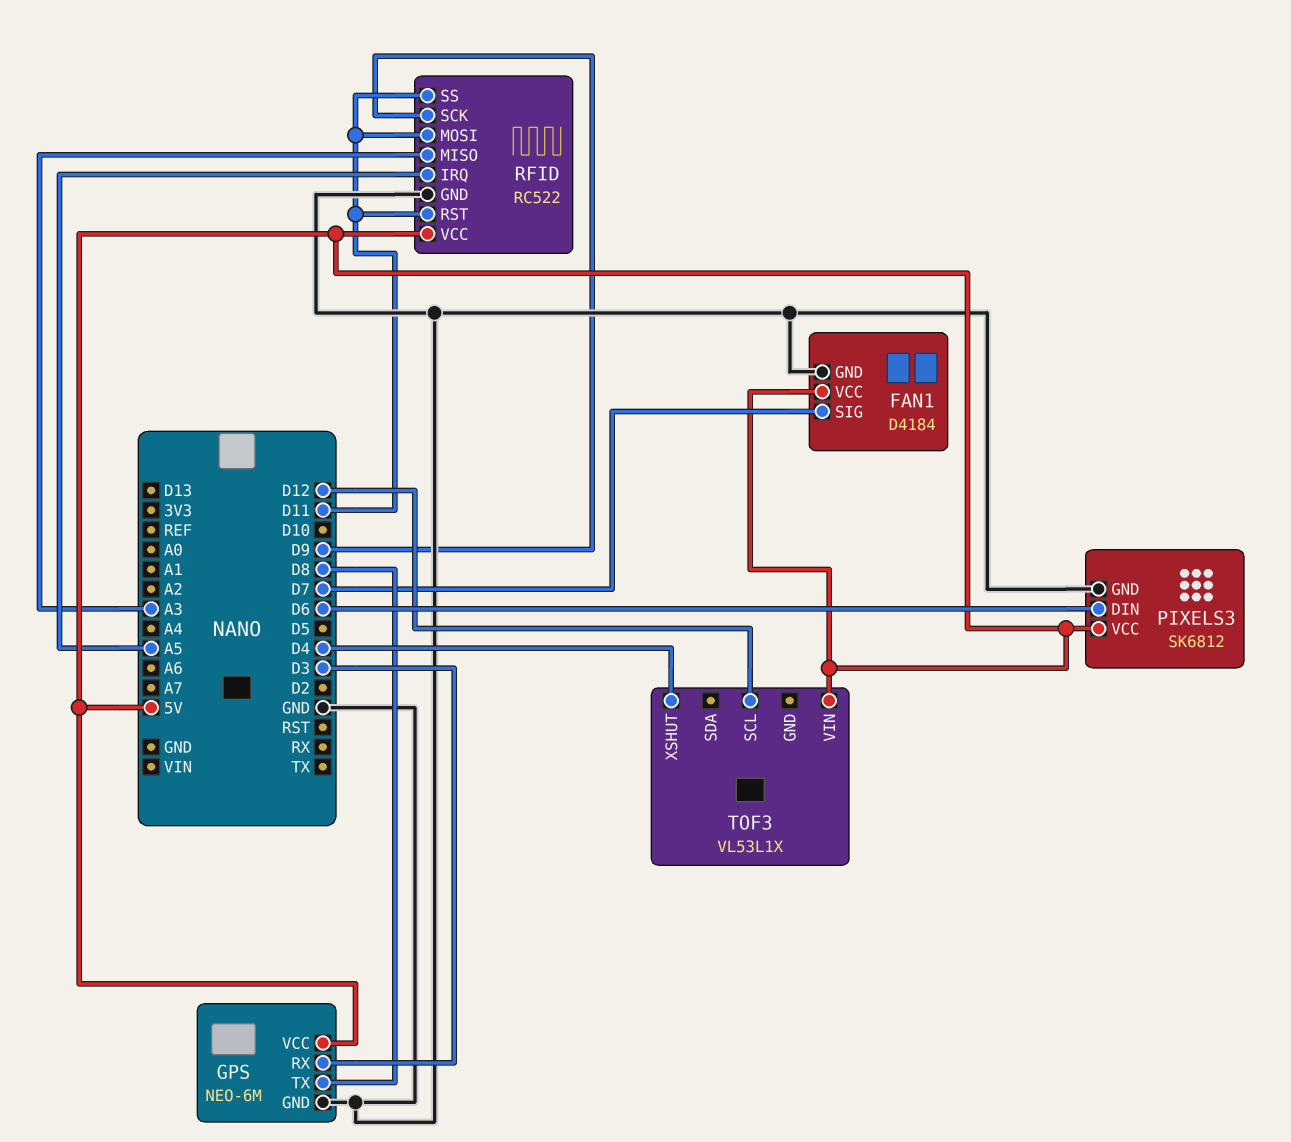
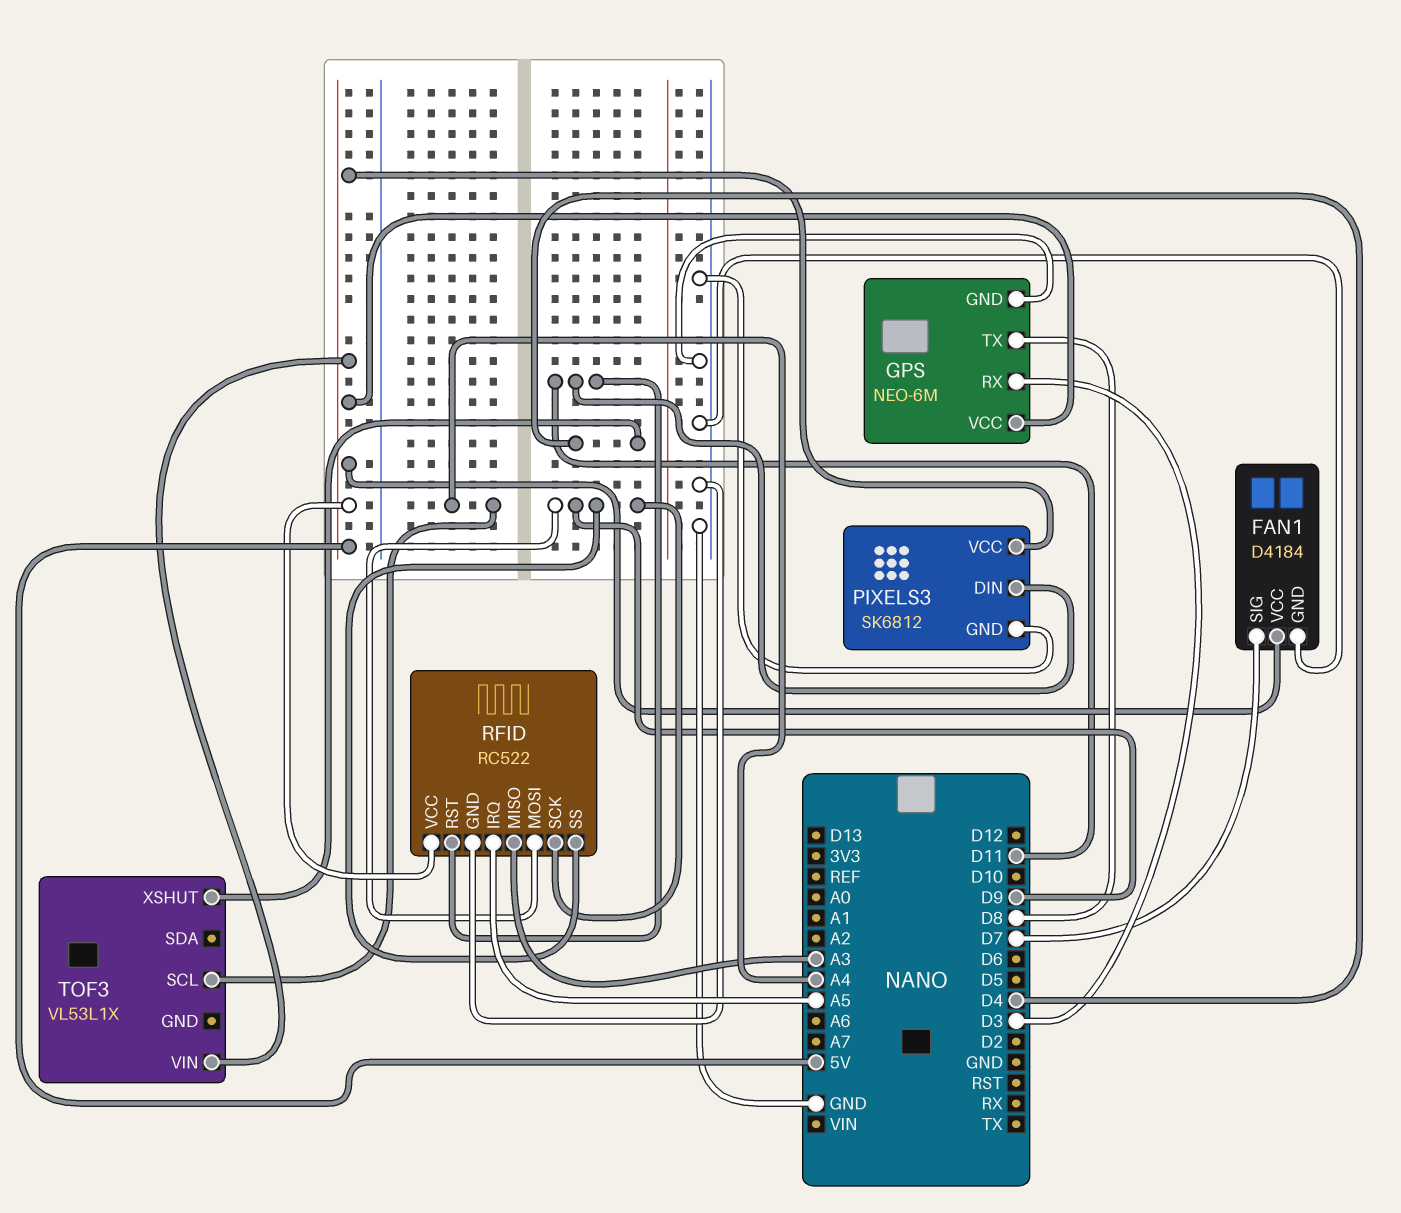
PIXELS3 pin DIN: D6 -> D11
RFID pin MOSI: D11 -> D9
RFID pin SS: D11 -> D9
TOF3 pin SCL: D12 -> A4

